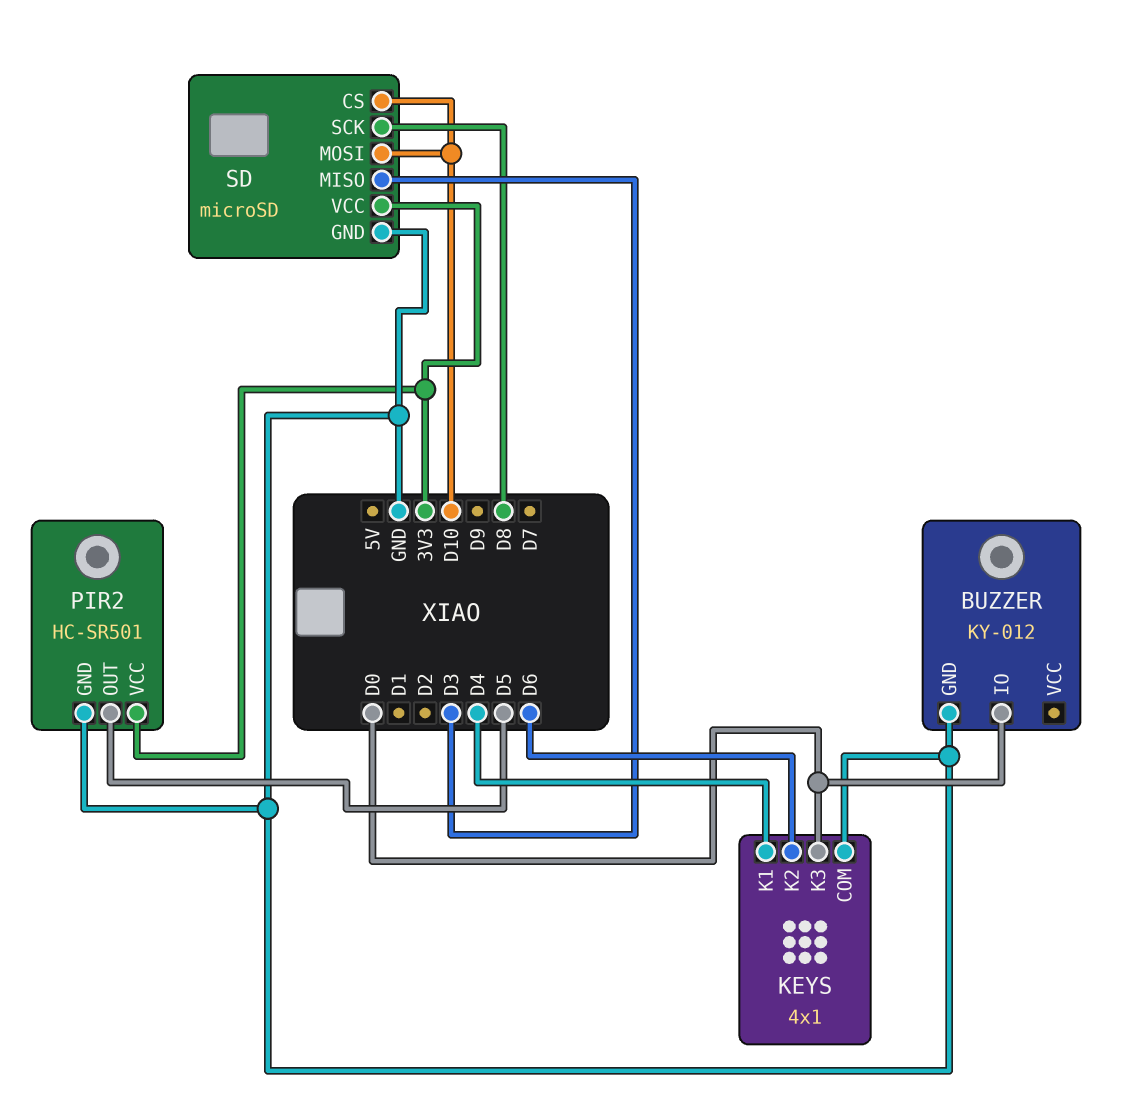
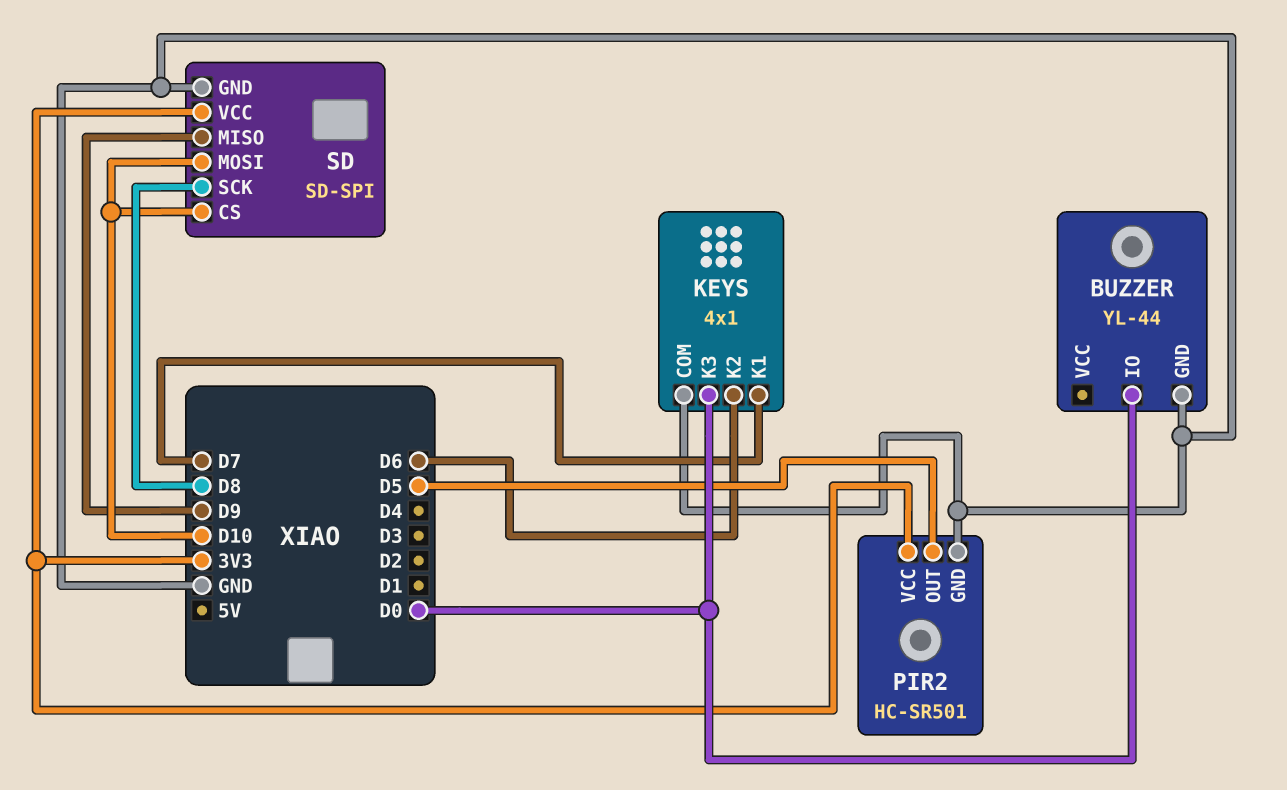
BUZZER: KY-012 -> YL-44
KEYS pin K1: D4 -> D7
SD: microSD -> SD-SPI
SD pin MISO: D3 -> D9

